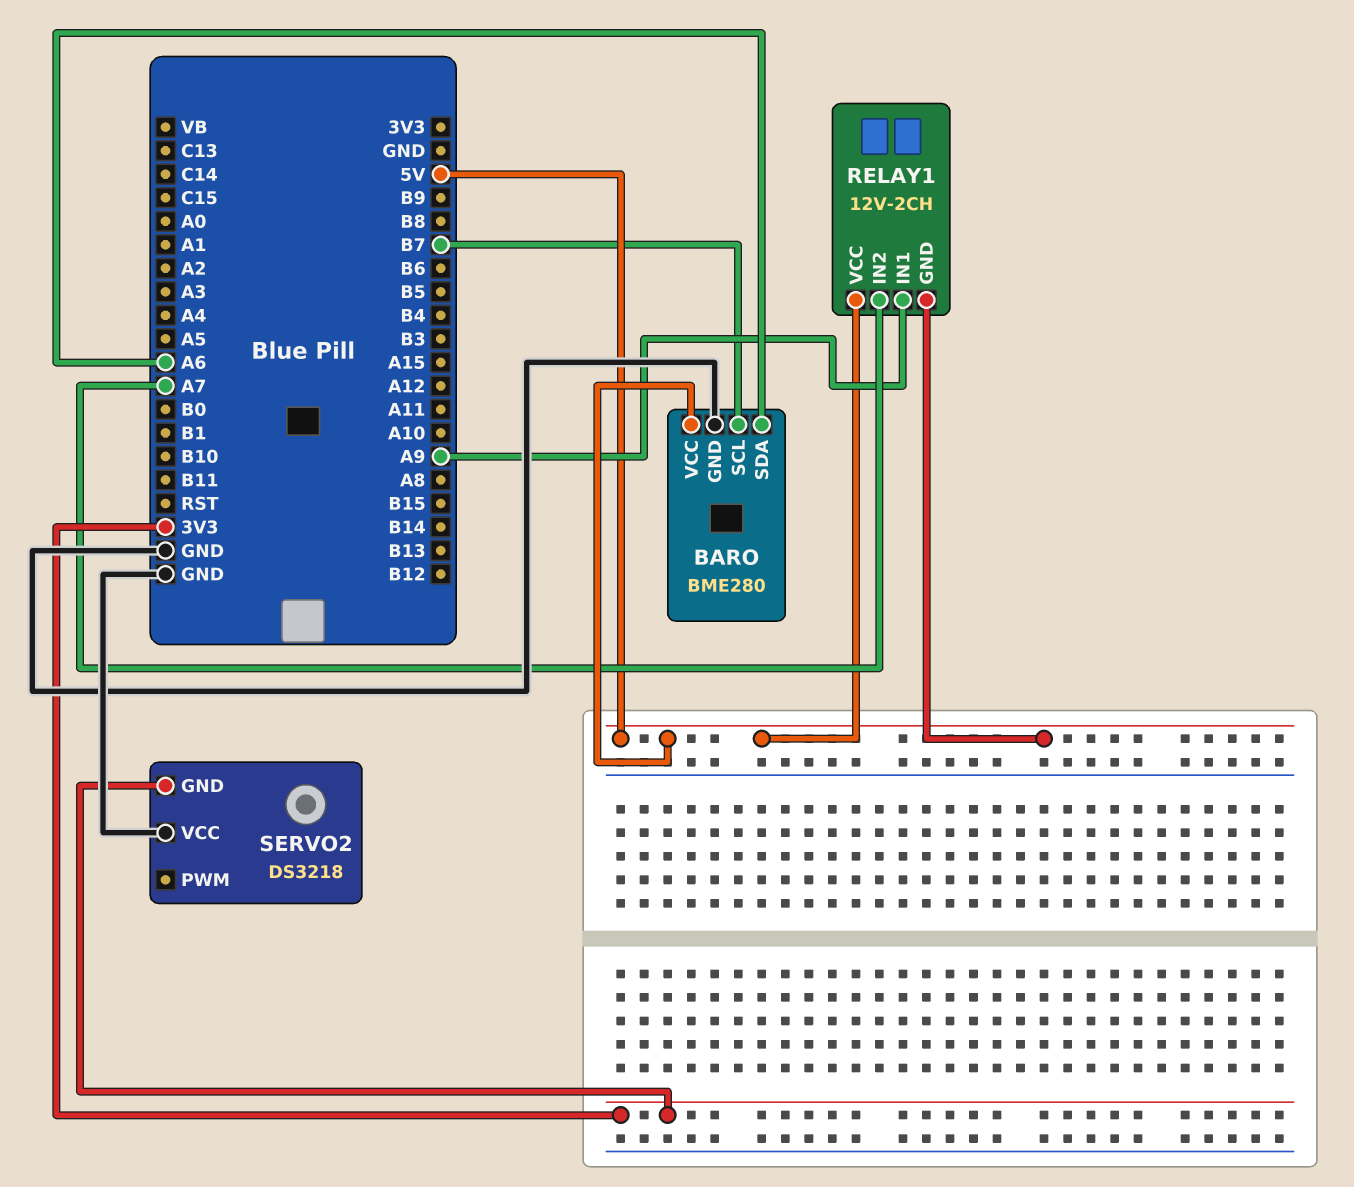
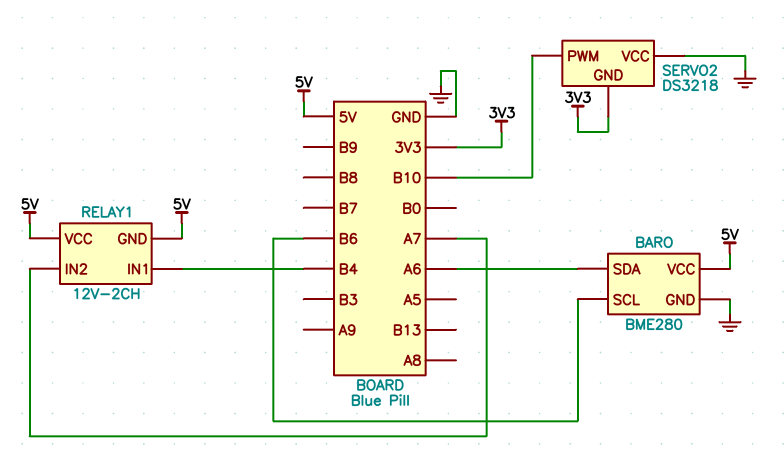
BARO pin SCL: B7 -> B6
RELAY1 pin IN1: A9 -> B4
SERVO2 pin PWM: none -> B10

